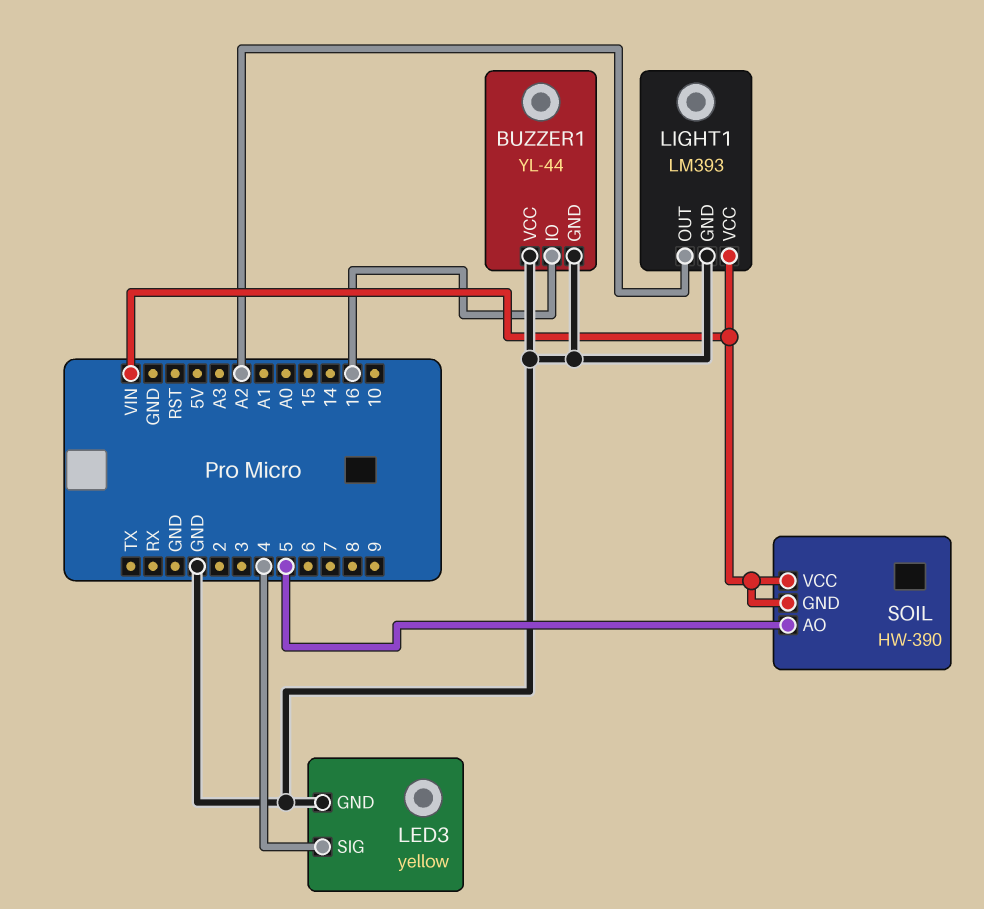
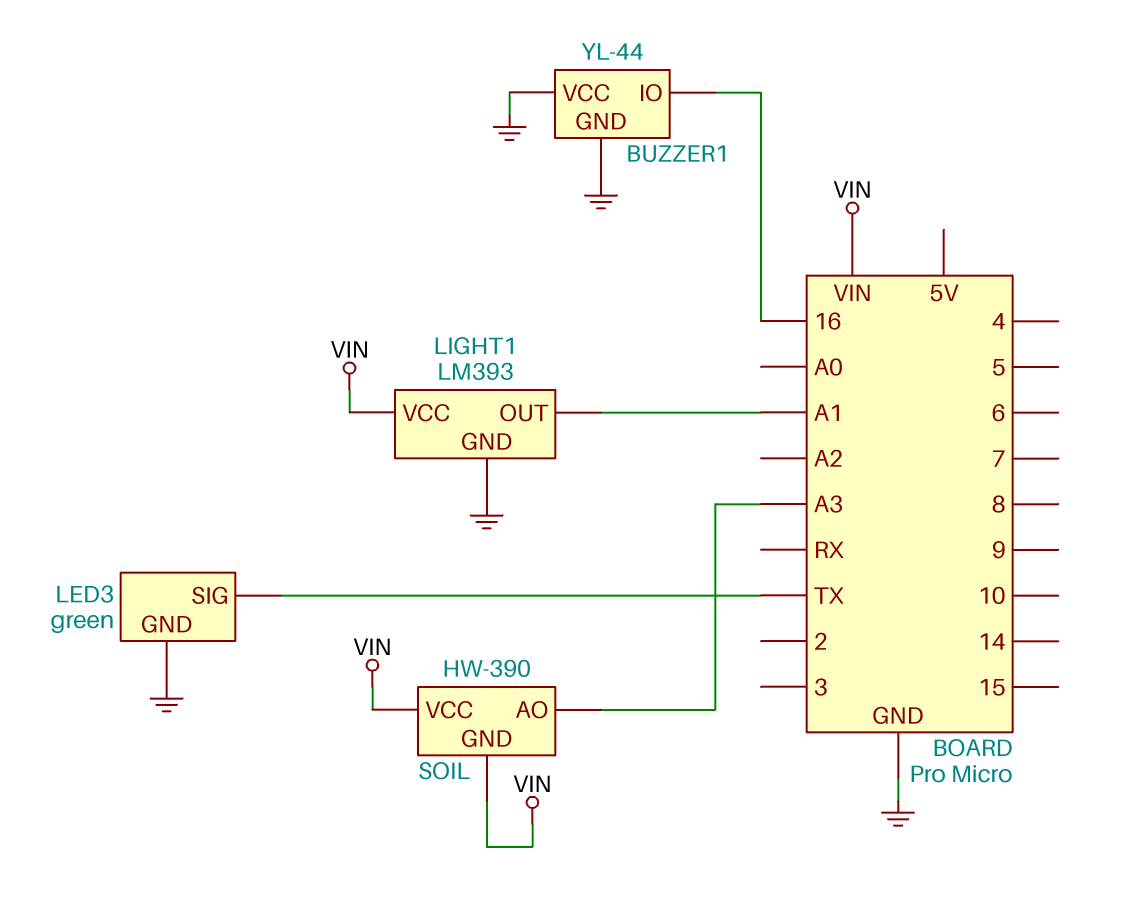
LED3: yellow -> green
LED3 pin SIG: 4 -> TX
LIGHT1 pin OUT: A2 -> A1
SOIL pin AO: 5 -> A3

